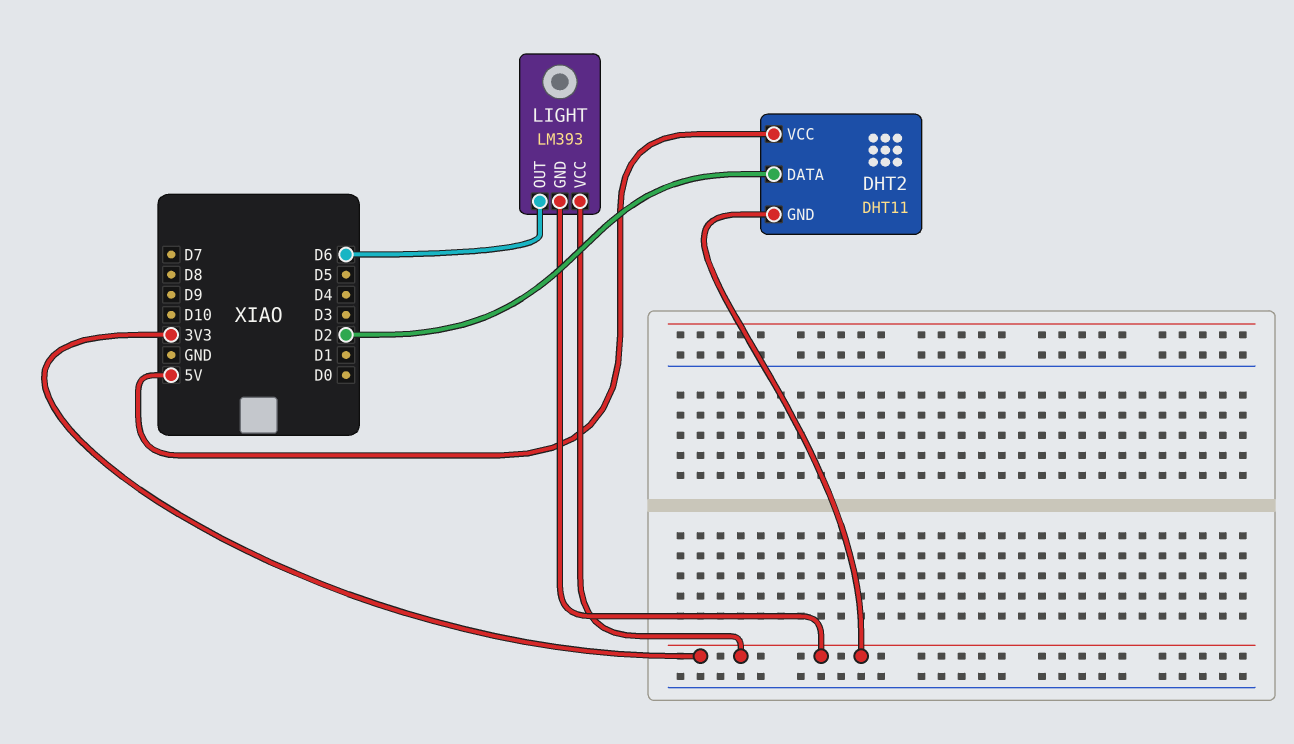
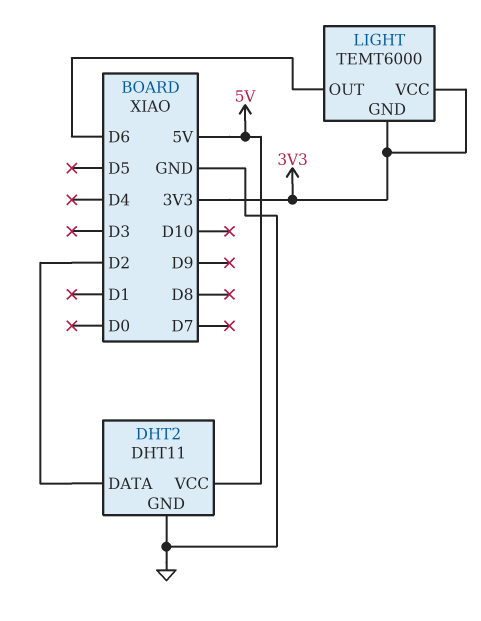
DHT2 pin GND: 3V3 -> GND
LIGHT: LM393 -> TEMT6000

